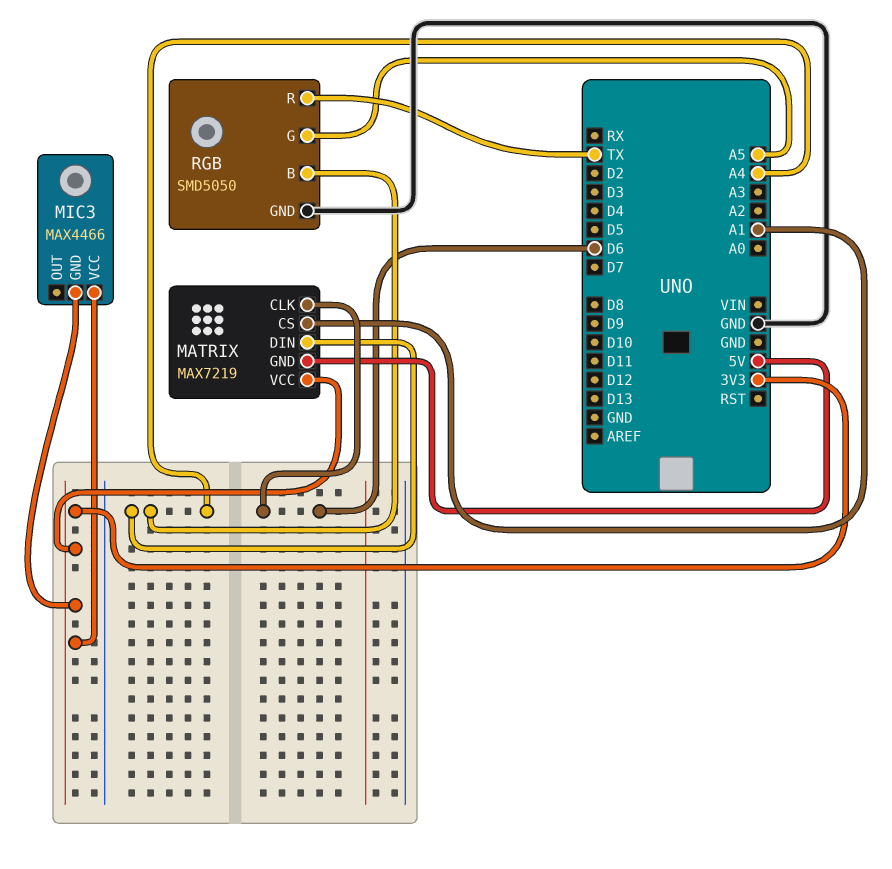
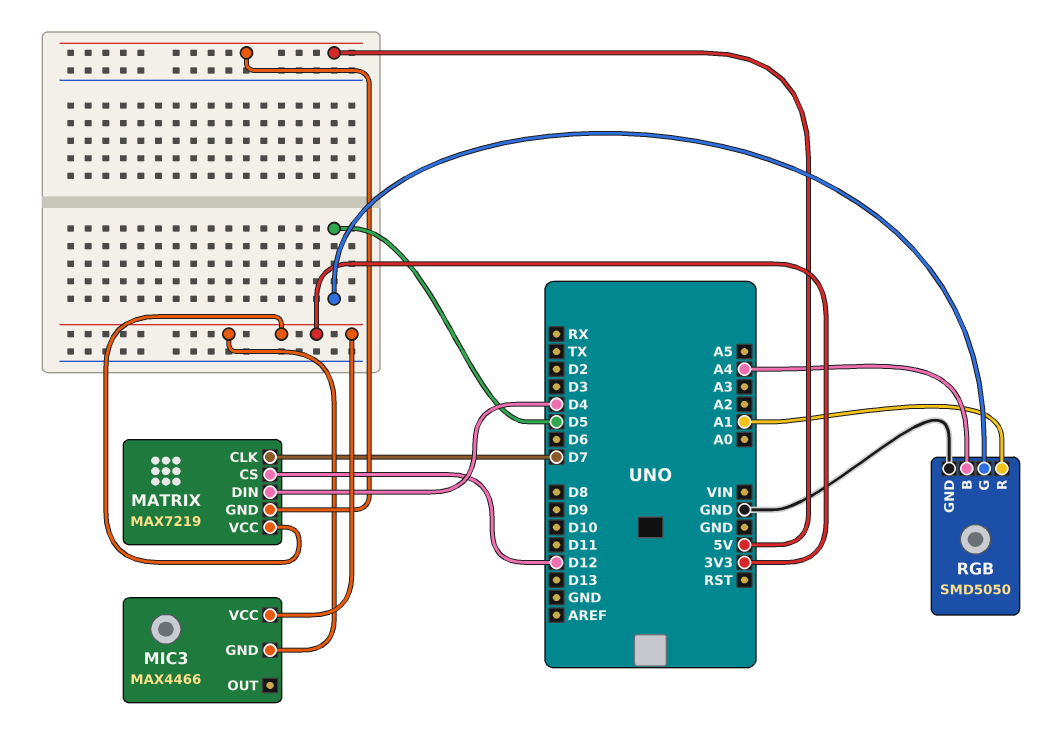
MATRIX pin CLK: D6 -> D7
MATRIX pin CS: A1 -> D12
MATRIX pin DIN: A4 -> D4
RGB pin G: A5 -> D5
RGB pin R: TX -> A1

